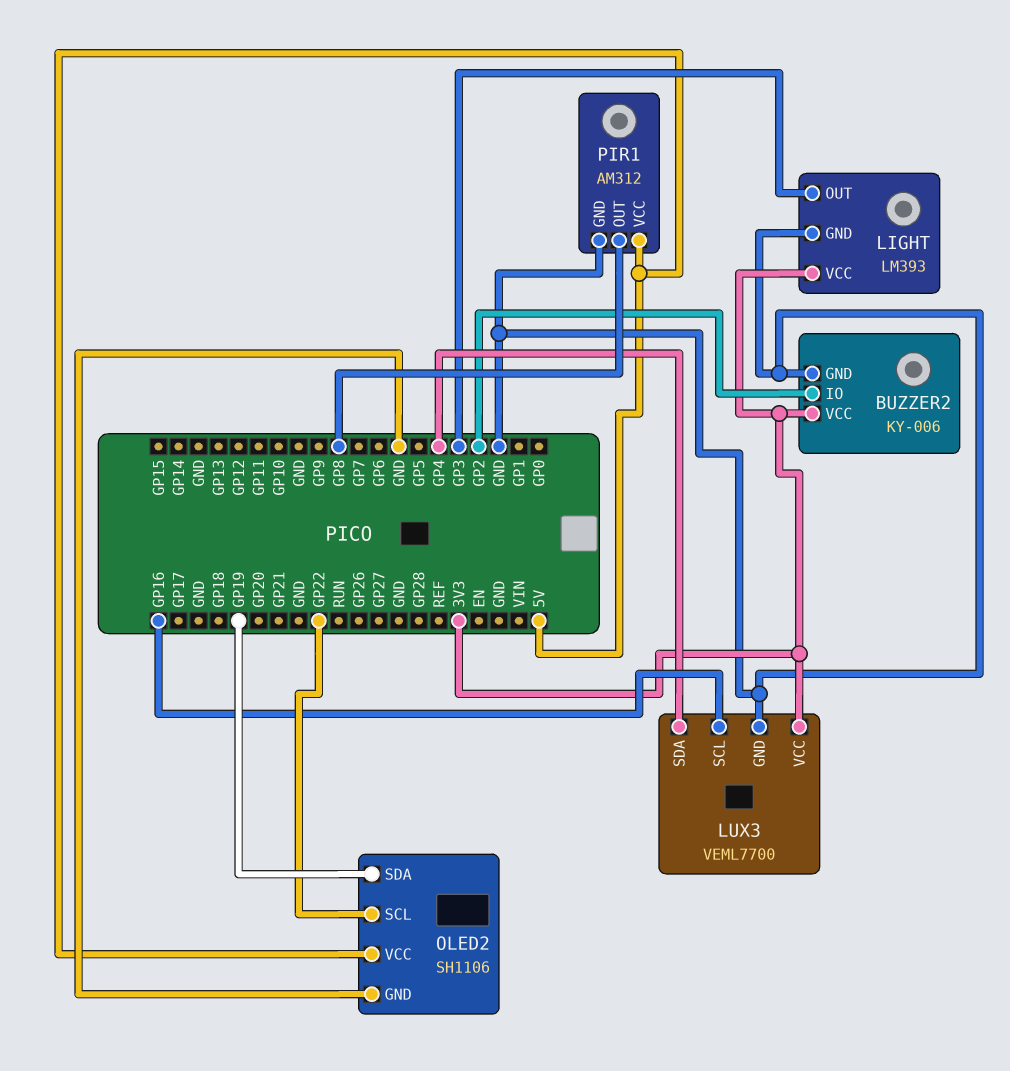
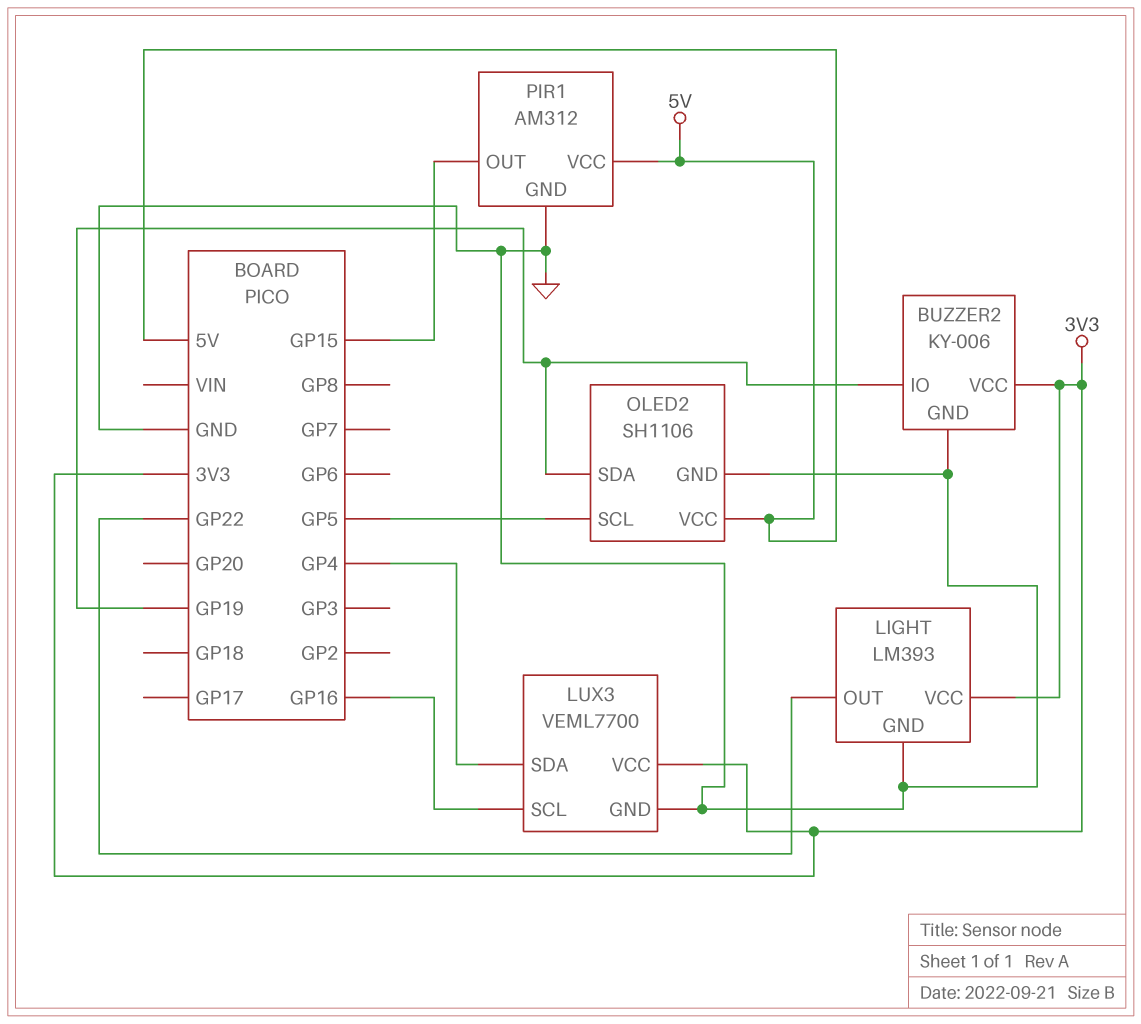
BUZZER2 pin IO: GP2 -> GP19
LIGHT pin OUT: GP3 -> GP22
OLED2 pin SCL: GP22 -> GP5
PIR1 pin OUT: GP8 -> GP15

